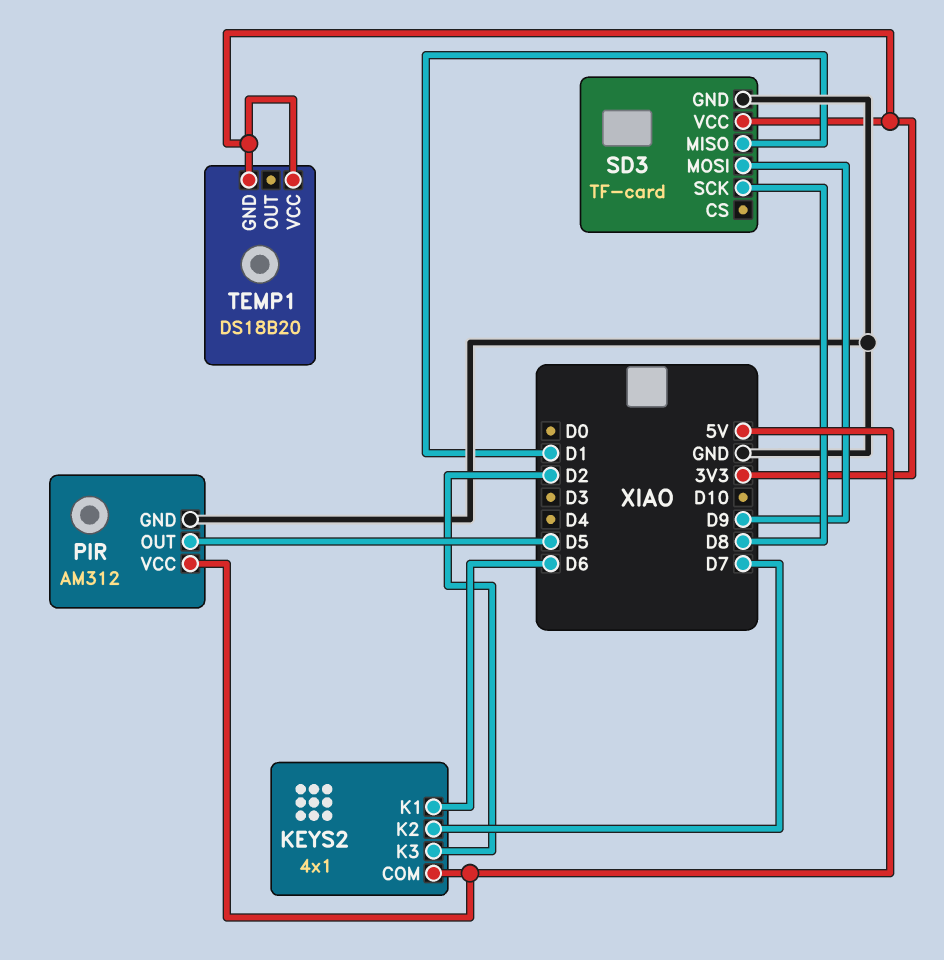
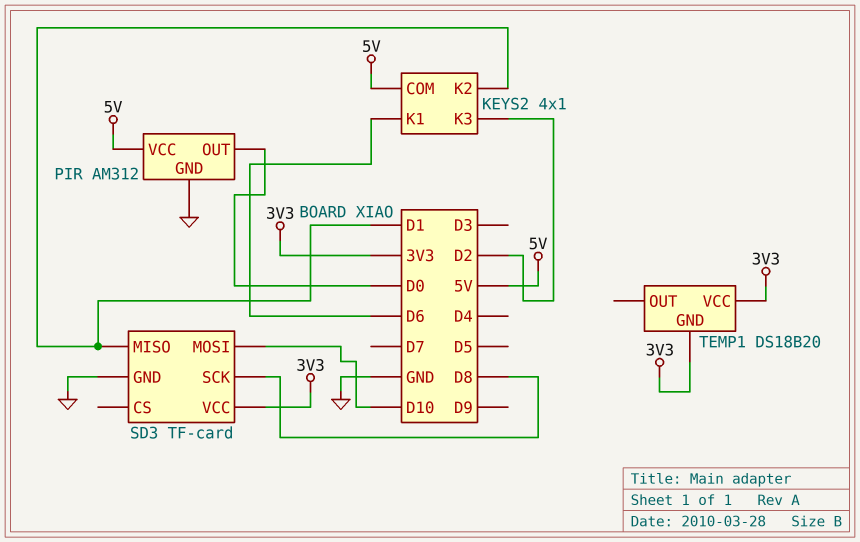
KEYS2 pin K2: D7 -> D1
PIR pin OUT: D5 -> D0
SD3 pin MOSI: D9 -> D10

